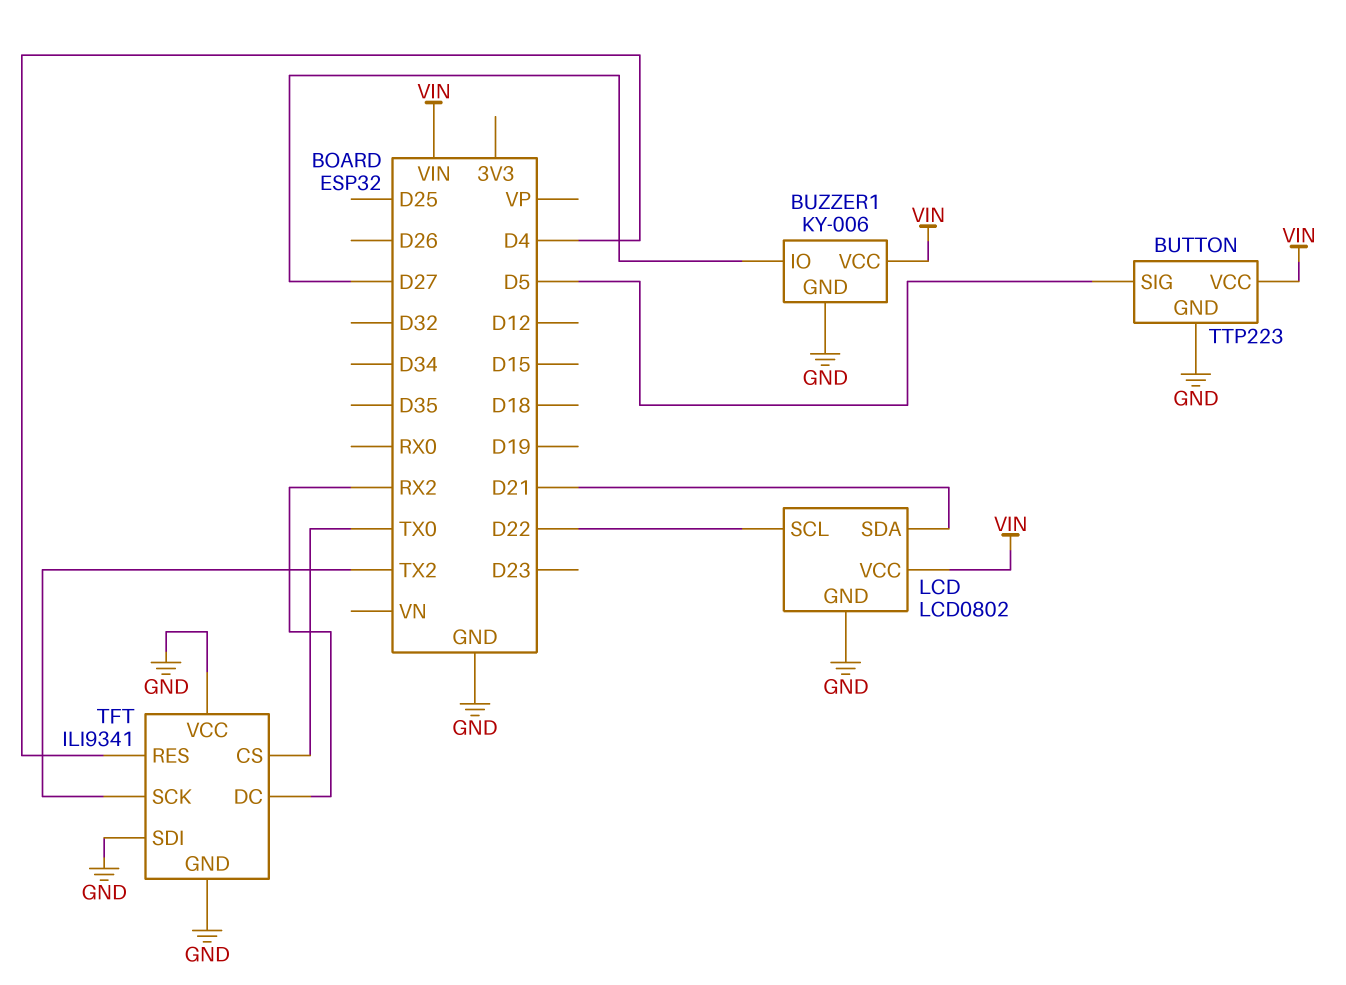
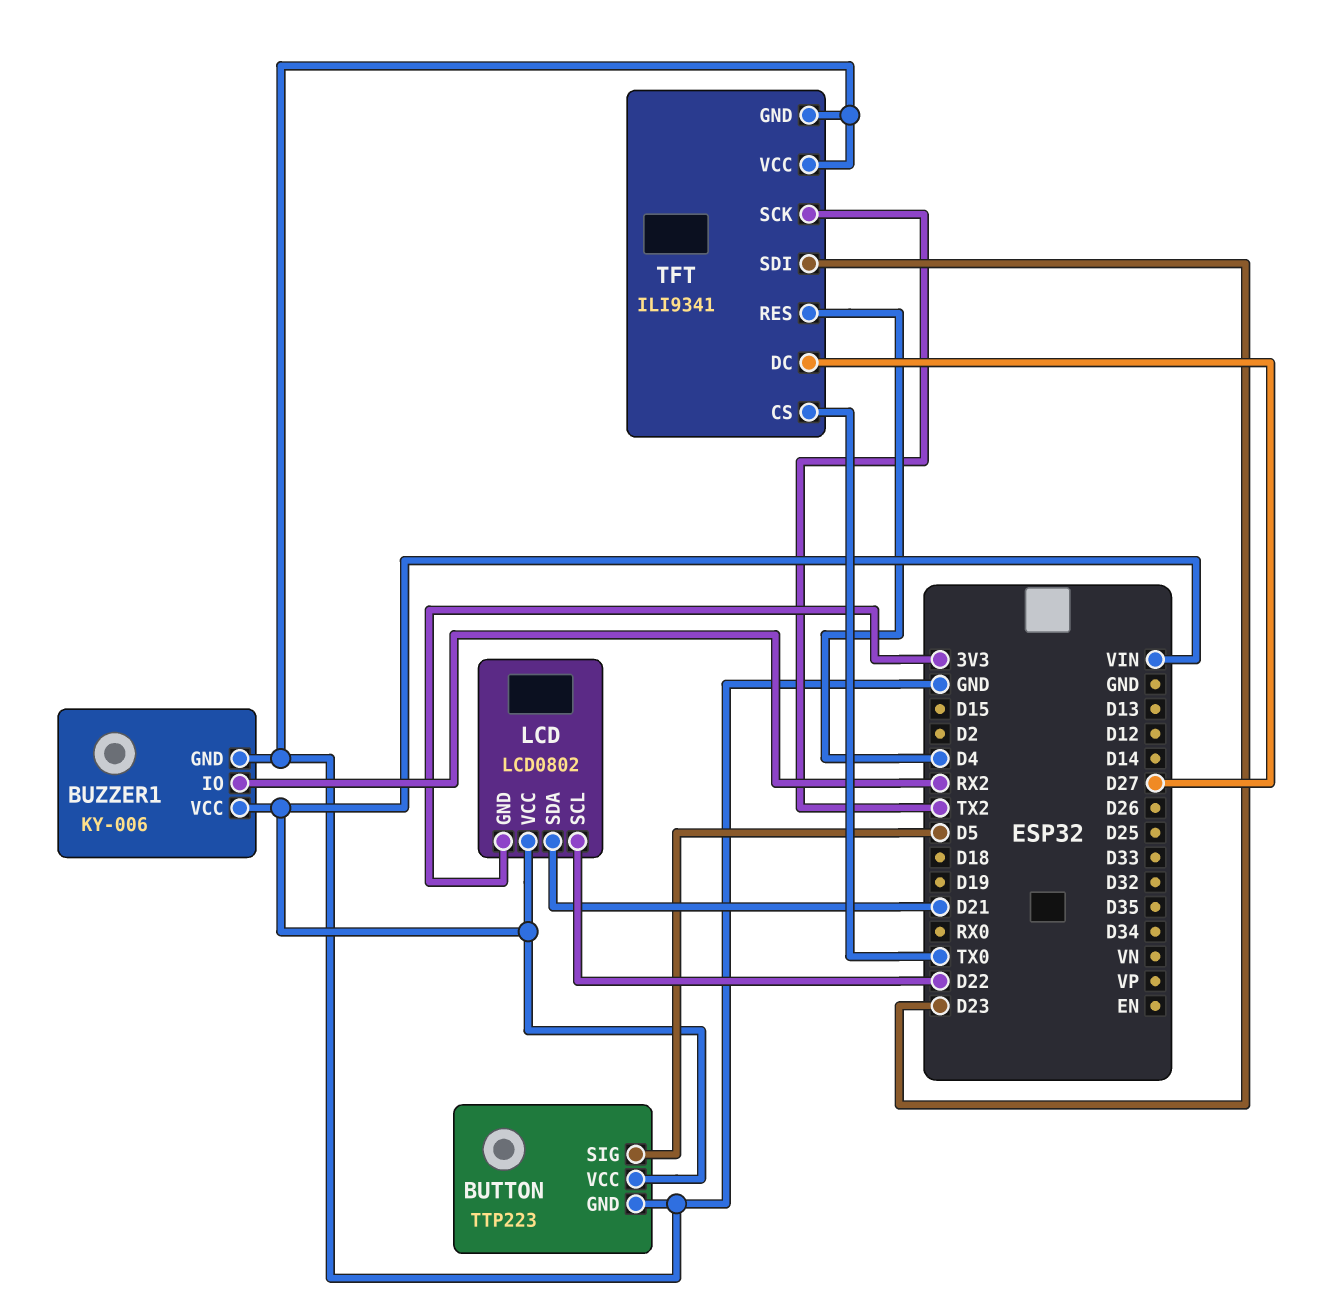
BUZZER1 pin IO: D27 -> RX2
LCD pin GND: GND -> 3V3
TFT pin DC: RX2 -> D27
TFT pin SDI: GND -> D23

